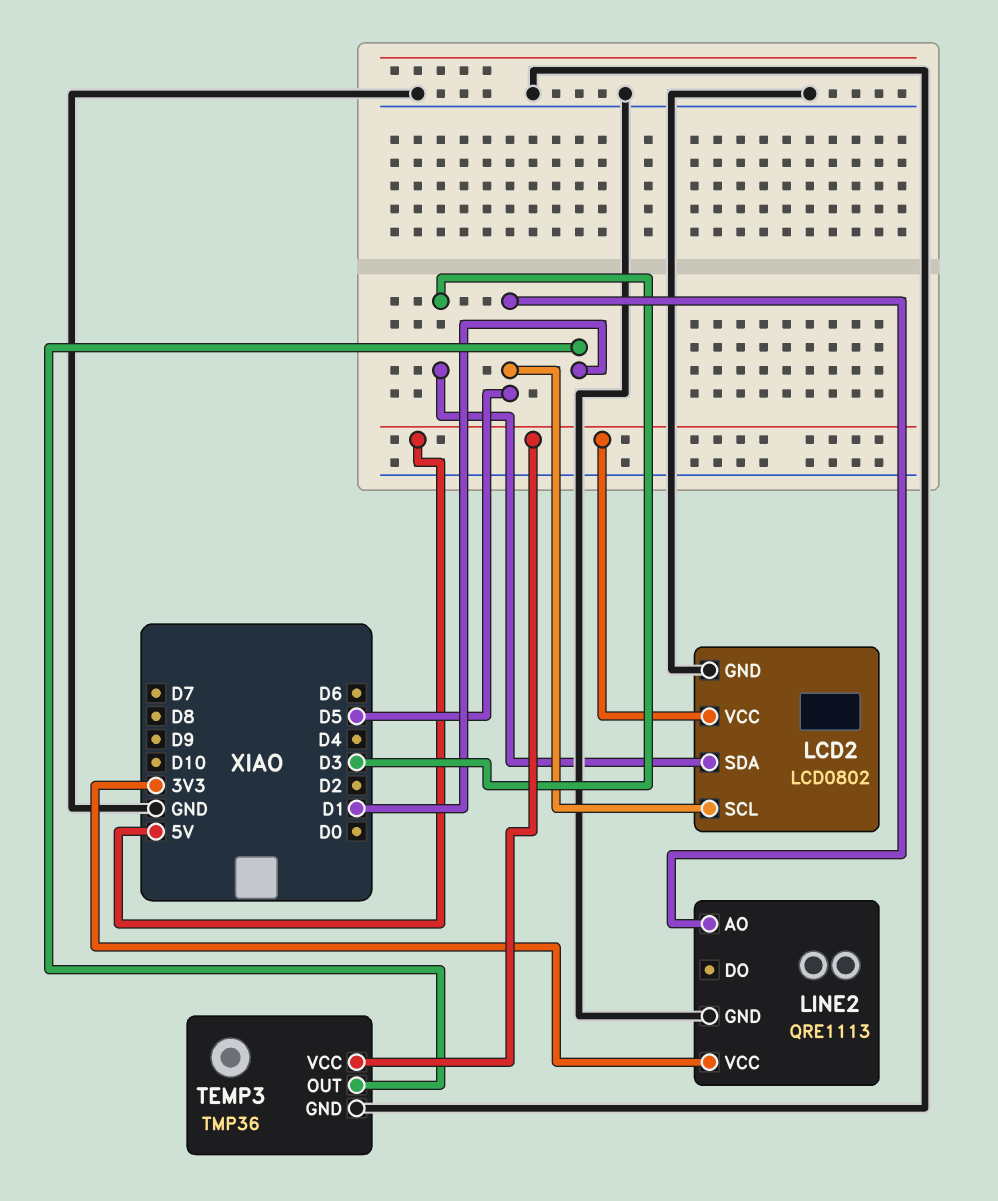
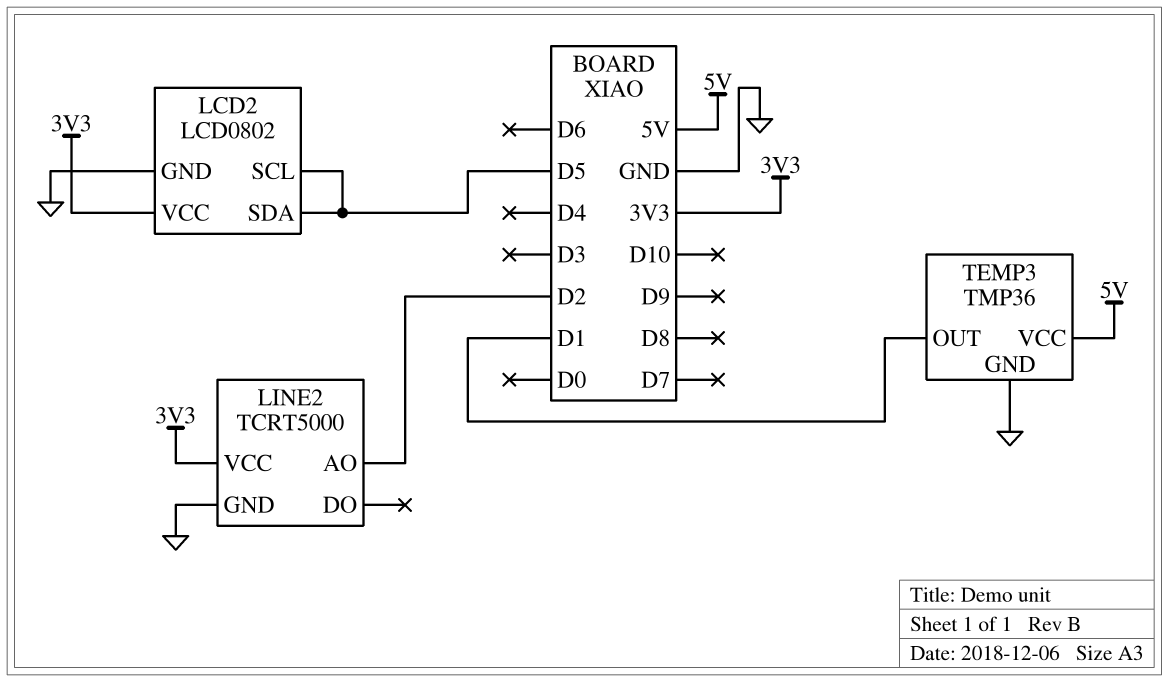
LCD2 pin SDA: D3 -> D5
LCD2 pin VCC: 5V -> 3V3
LINE2: QRE1113 -> TCRT5000
LINE2 pin AO: D5 -> D2

